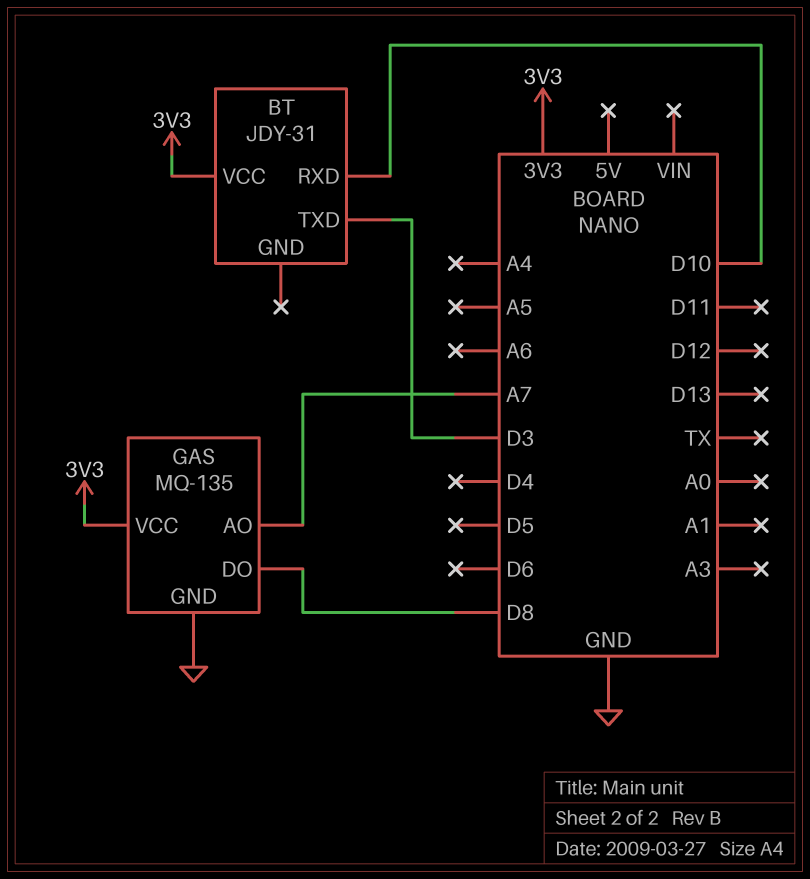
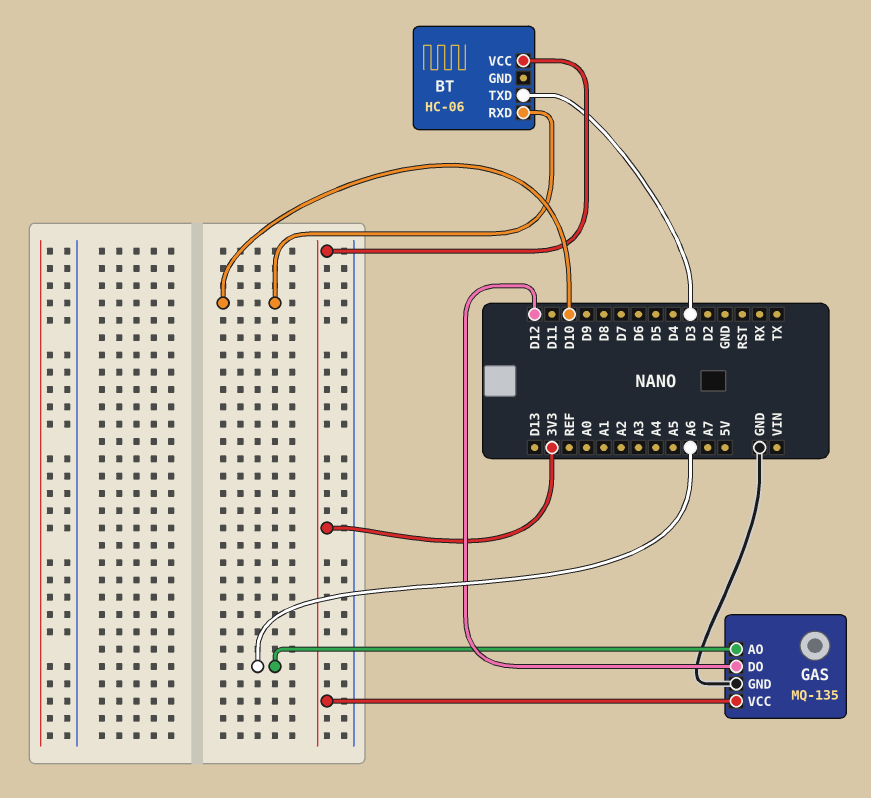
BT: JDY-31 -> HC-06
GAS pin AO: A7 -> A6
GAS pin DO: D8 -> D12

